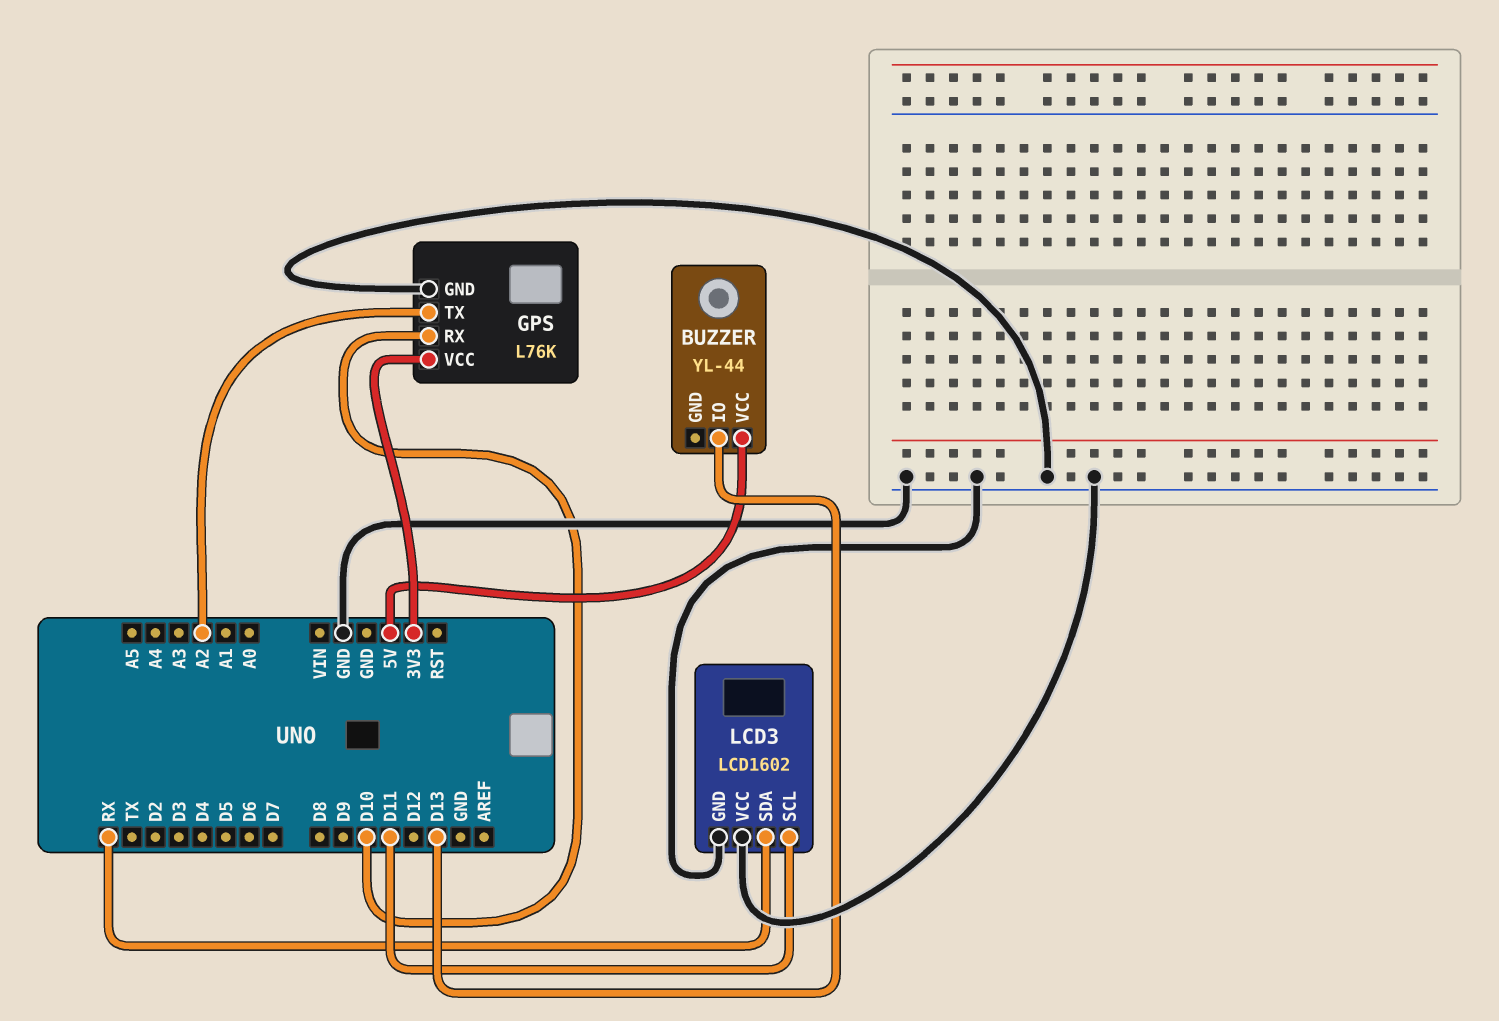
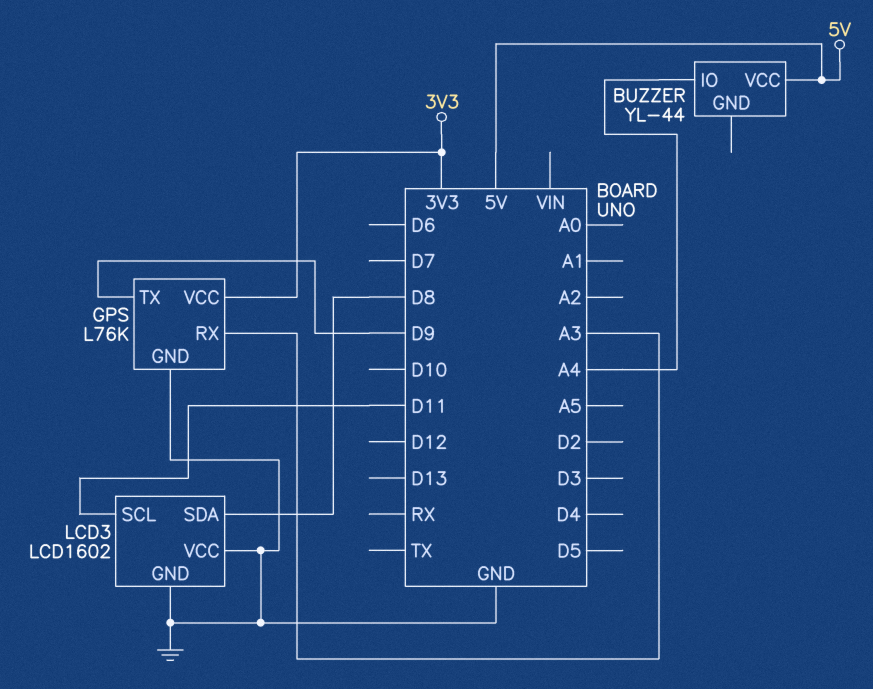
BUZZER pin IO: D13 -> A4
GPS pin RX: D10 -> A3
GPS pin TX: A2 -> D9
LCD3 pin SDA: RX -> D8

